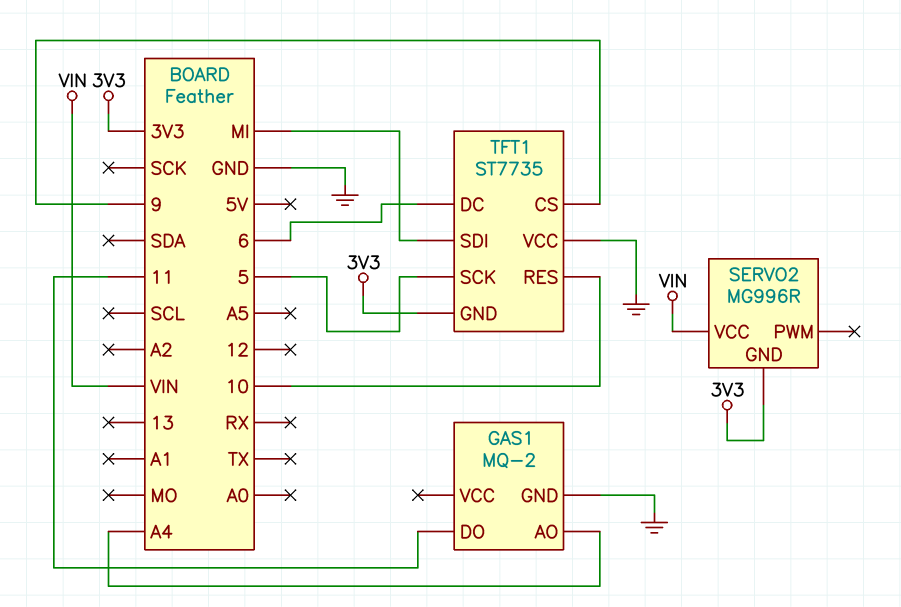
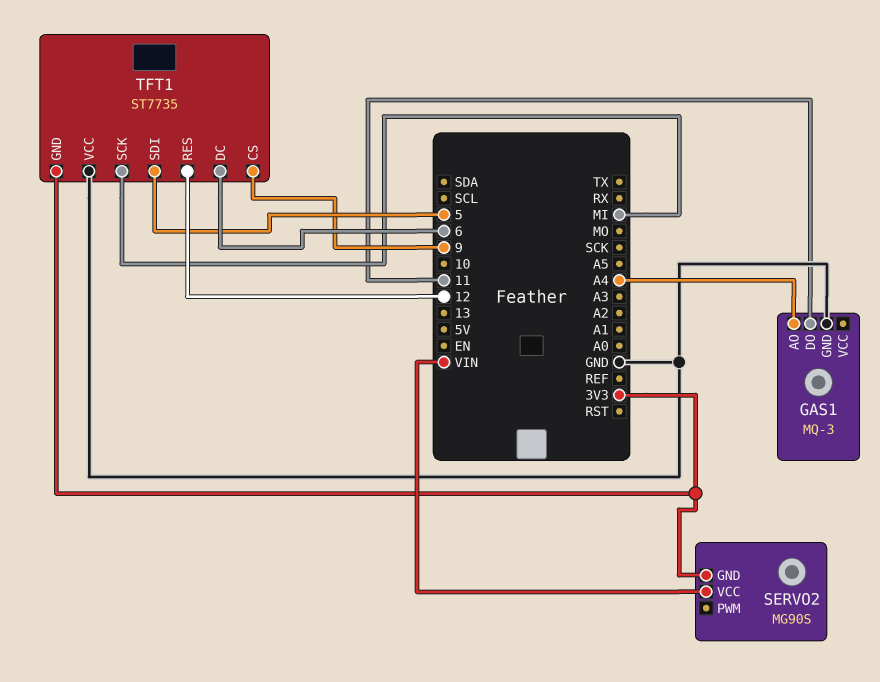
GAS1: MQ-2 -> MQ-3
SERVO2: MG996R -> MG90S
TFT1 pin RES: 10 -> 12
TFT1 pin SCK: 5 -> MI
TFT1 pin SDI: MI -> 5

